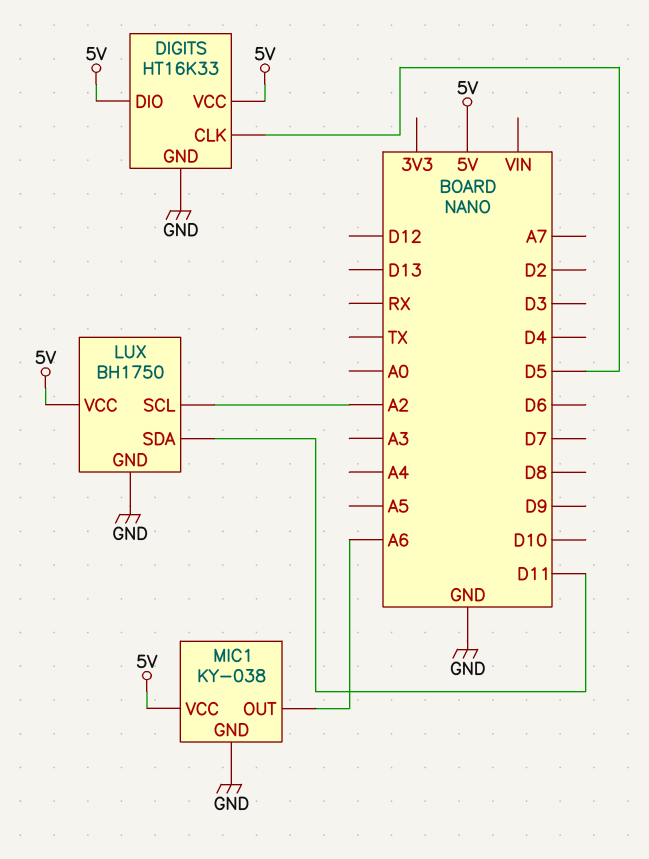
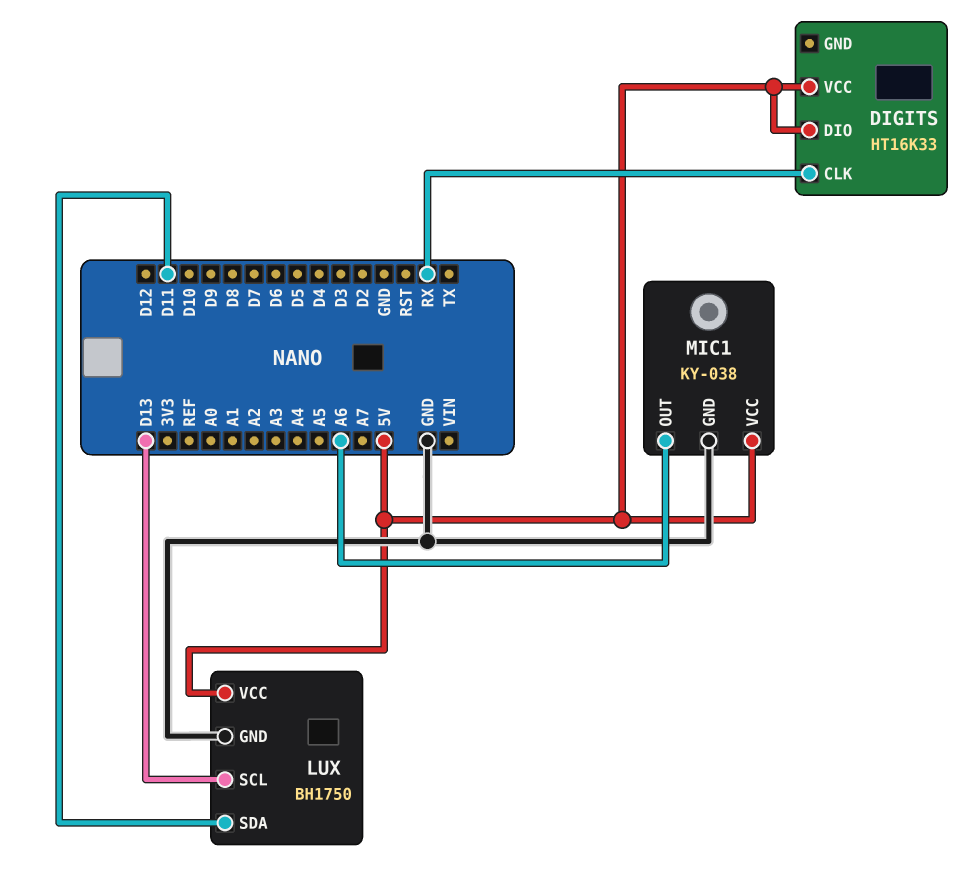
DIGITS pin CLK: D5 -> RX
DIGITS pin GND: GND -> none
LUX pin SCL: A2 -> D13

